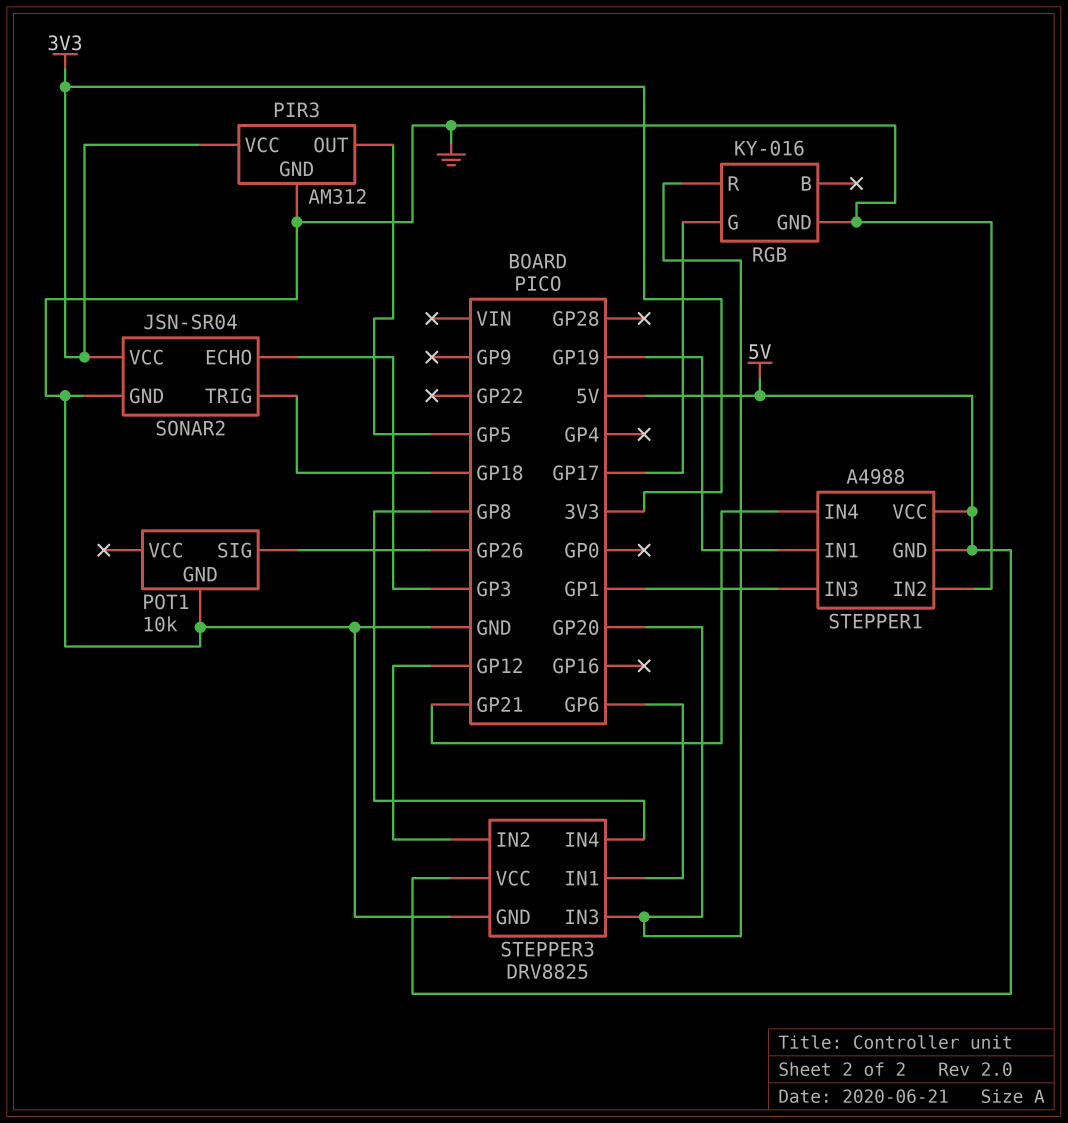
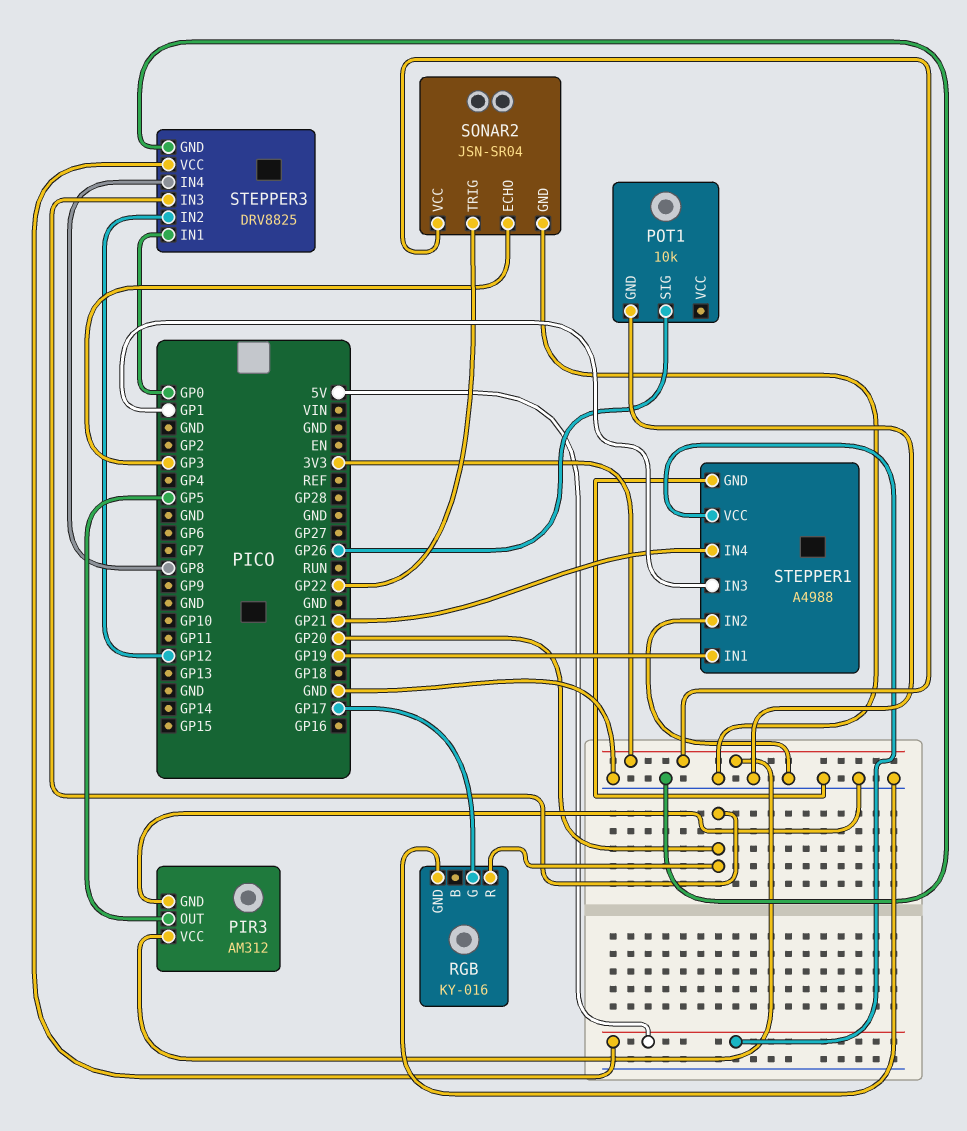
SONAR2 pin TRIG: GP18 -> GP22
STEPPER1 pin GND: 5V -> GND
STEPPER3 pin IN1: GP6 -> GP0

